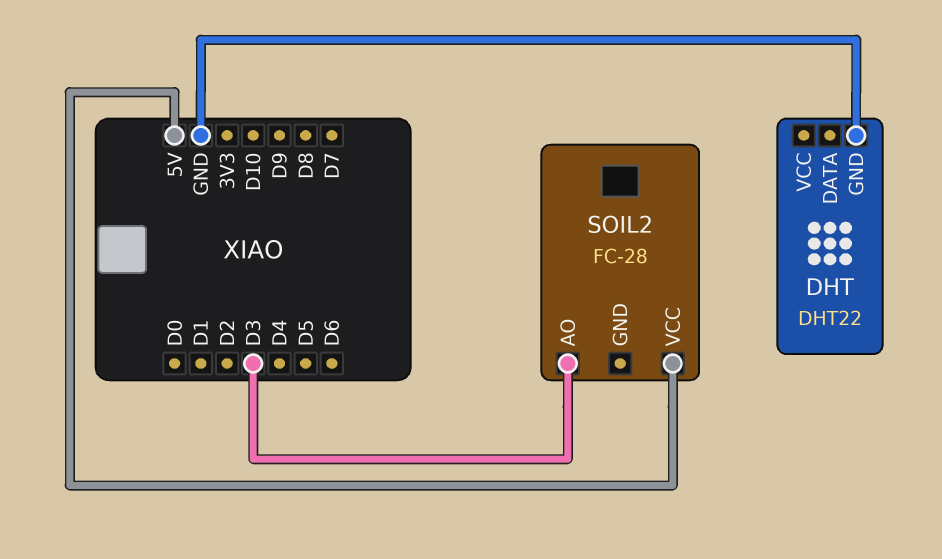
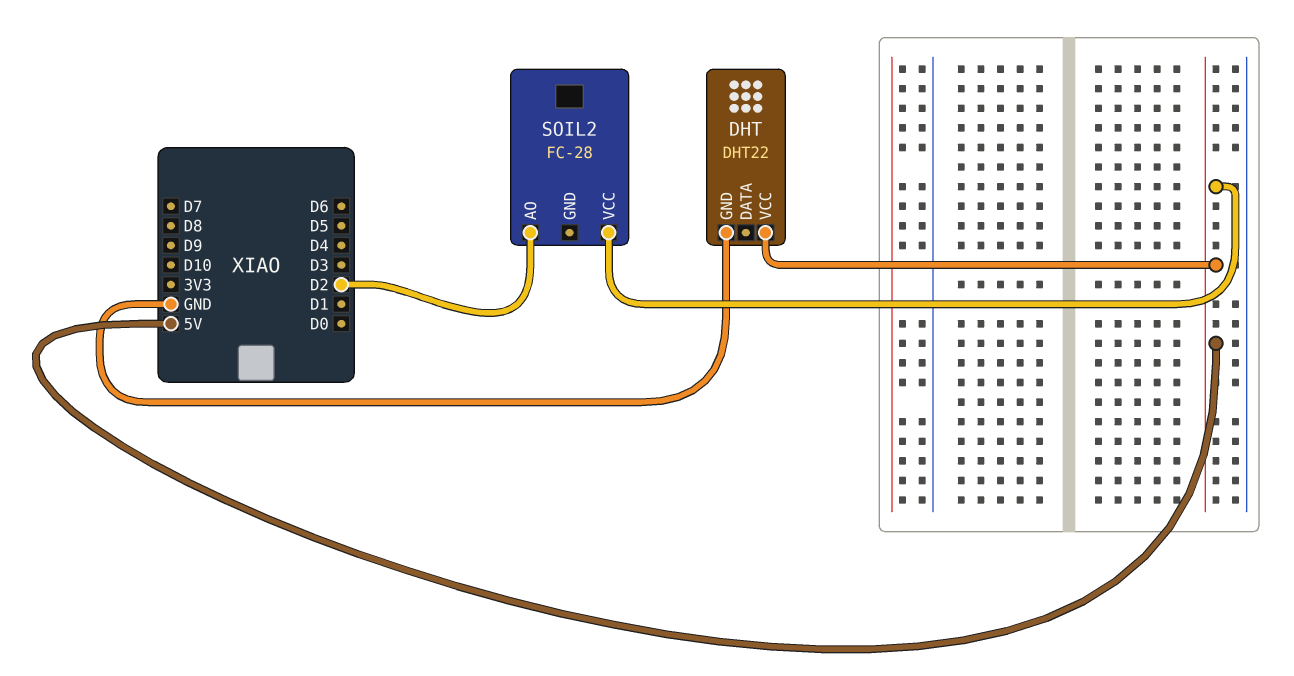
DHT pin VCC: none -> 5V
SOIL2 pin AO: D3 -> D2

